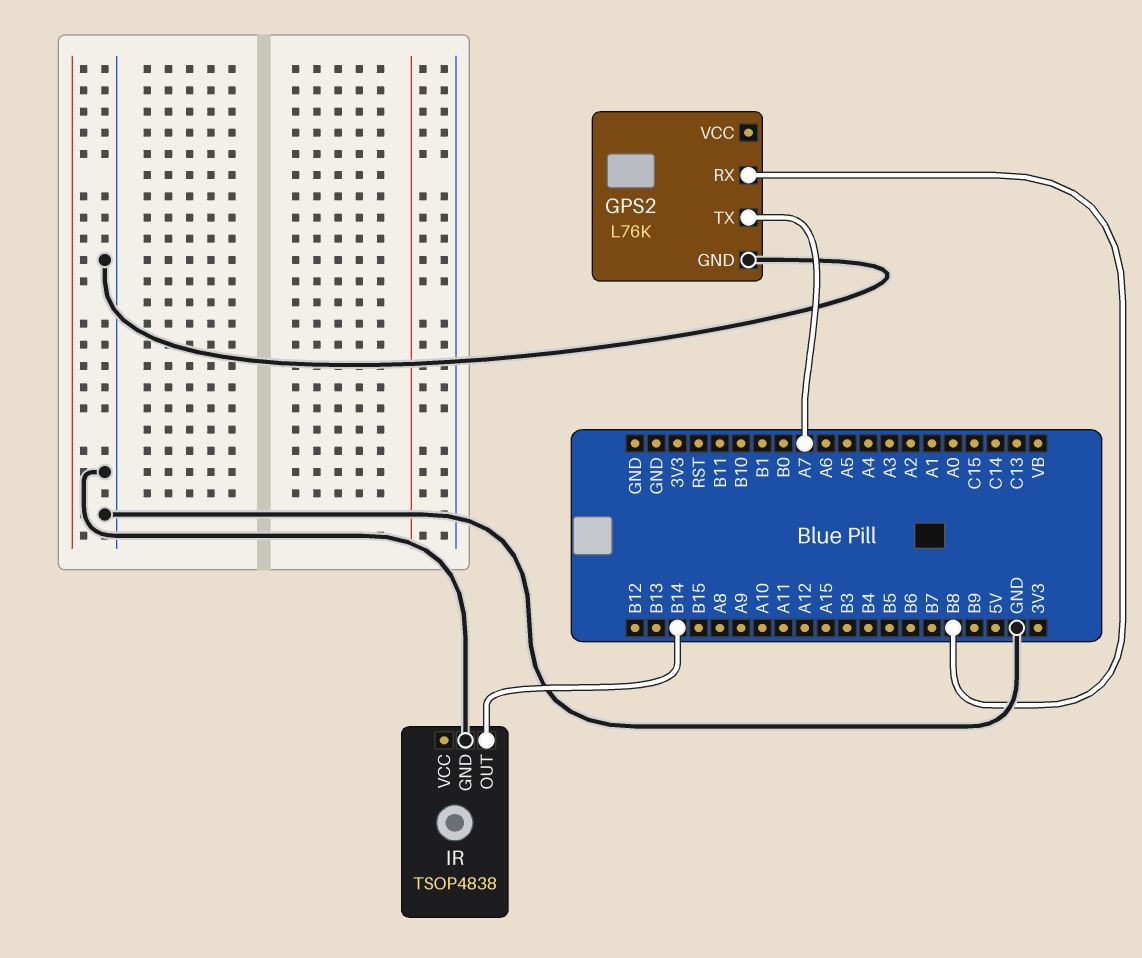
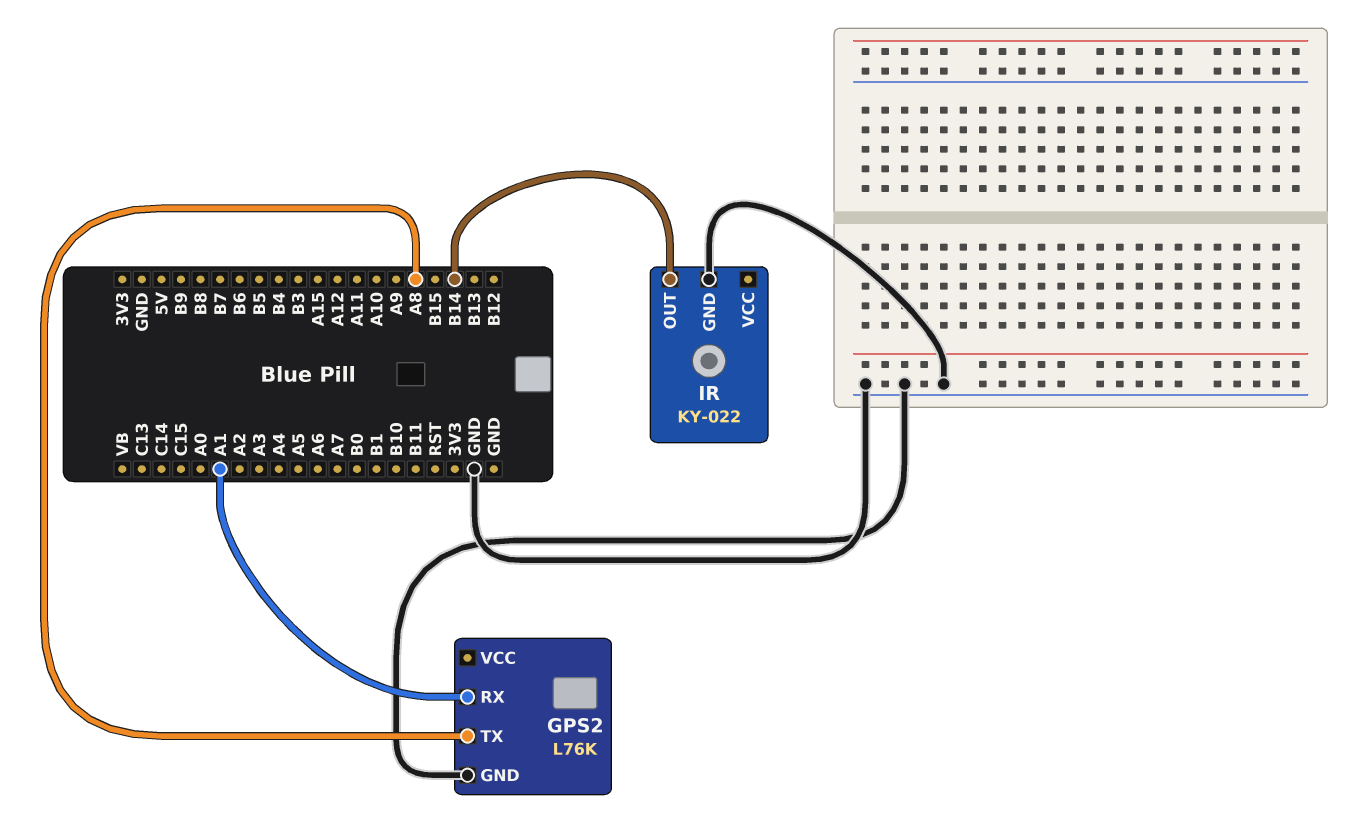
GPS2 pin RX: B8 -> A1
GPS2 pin TX: A7 -> A8
IR: TSOP4838 -> KY-022

